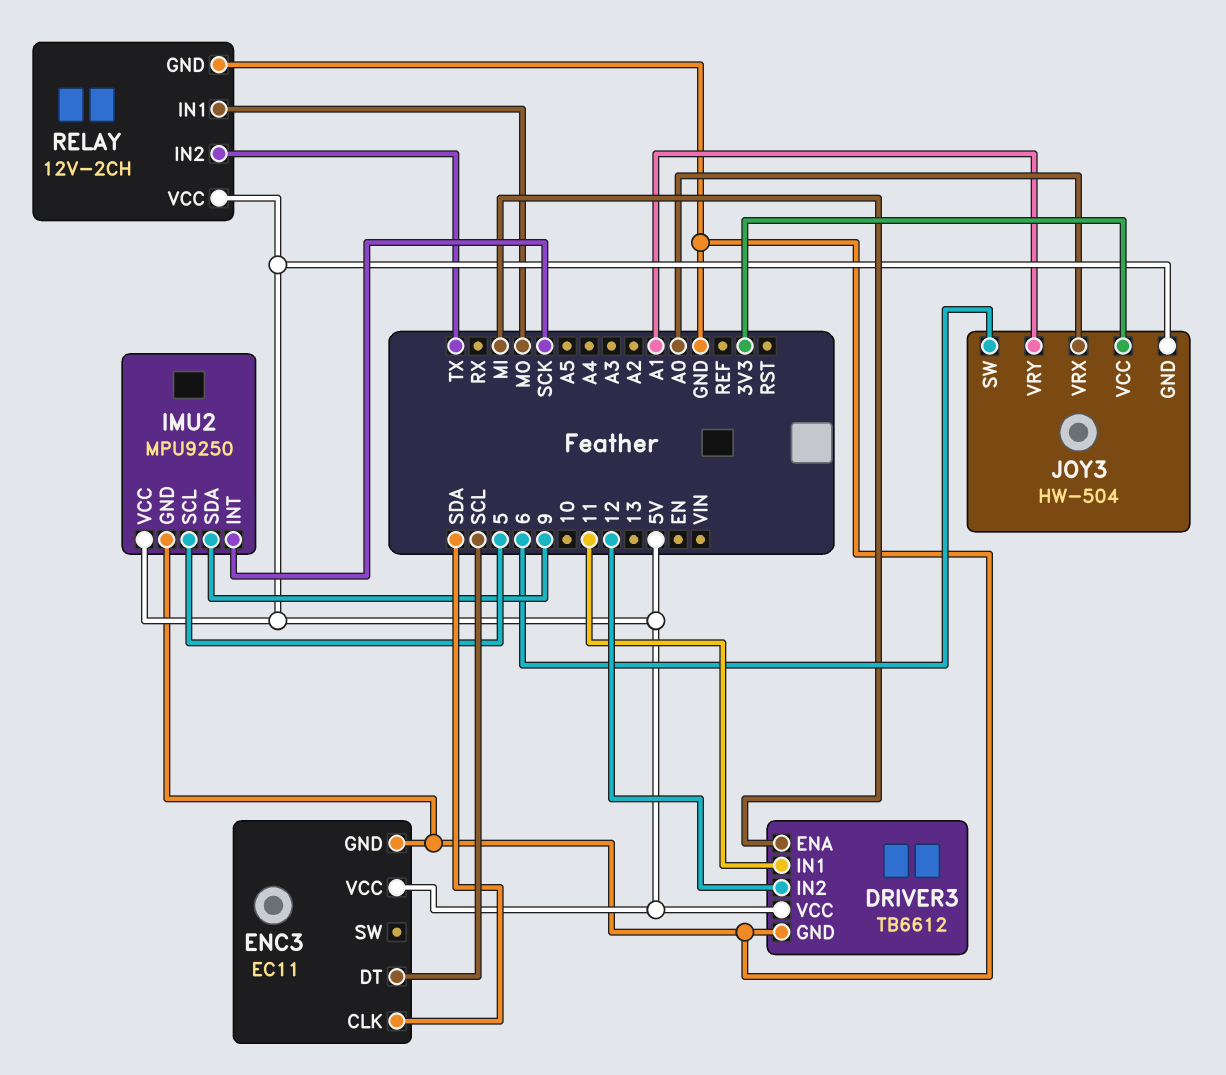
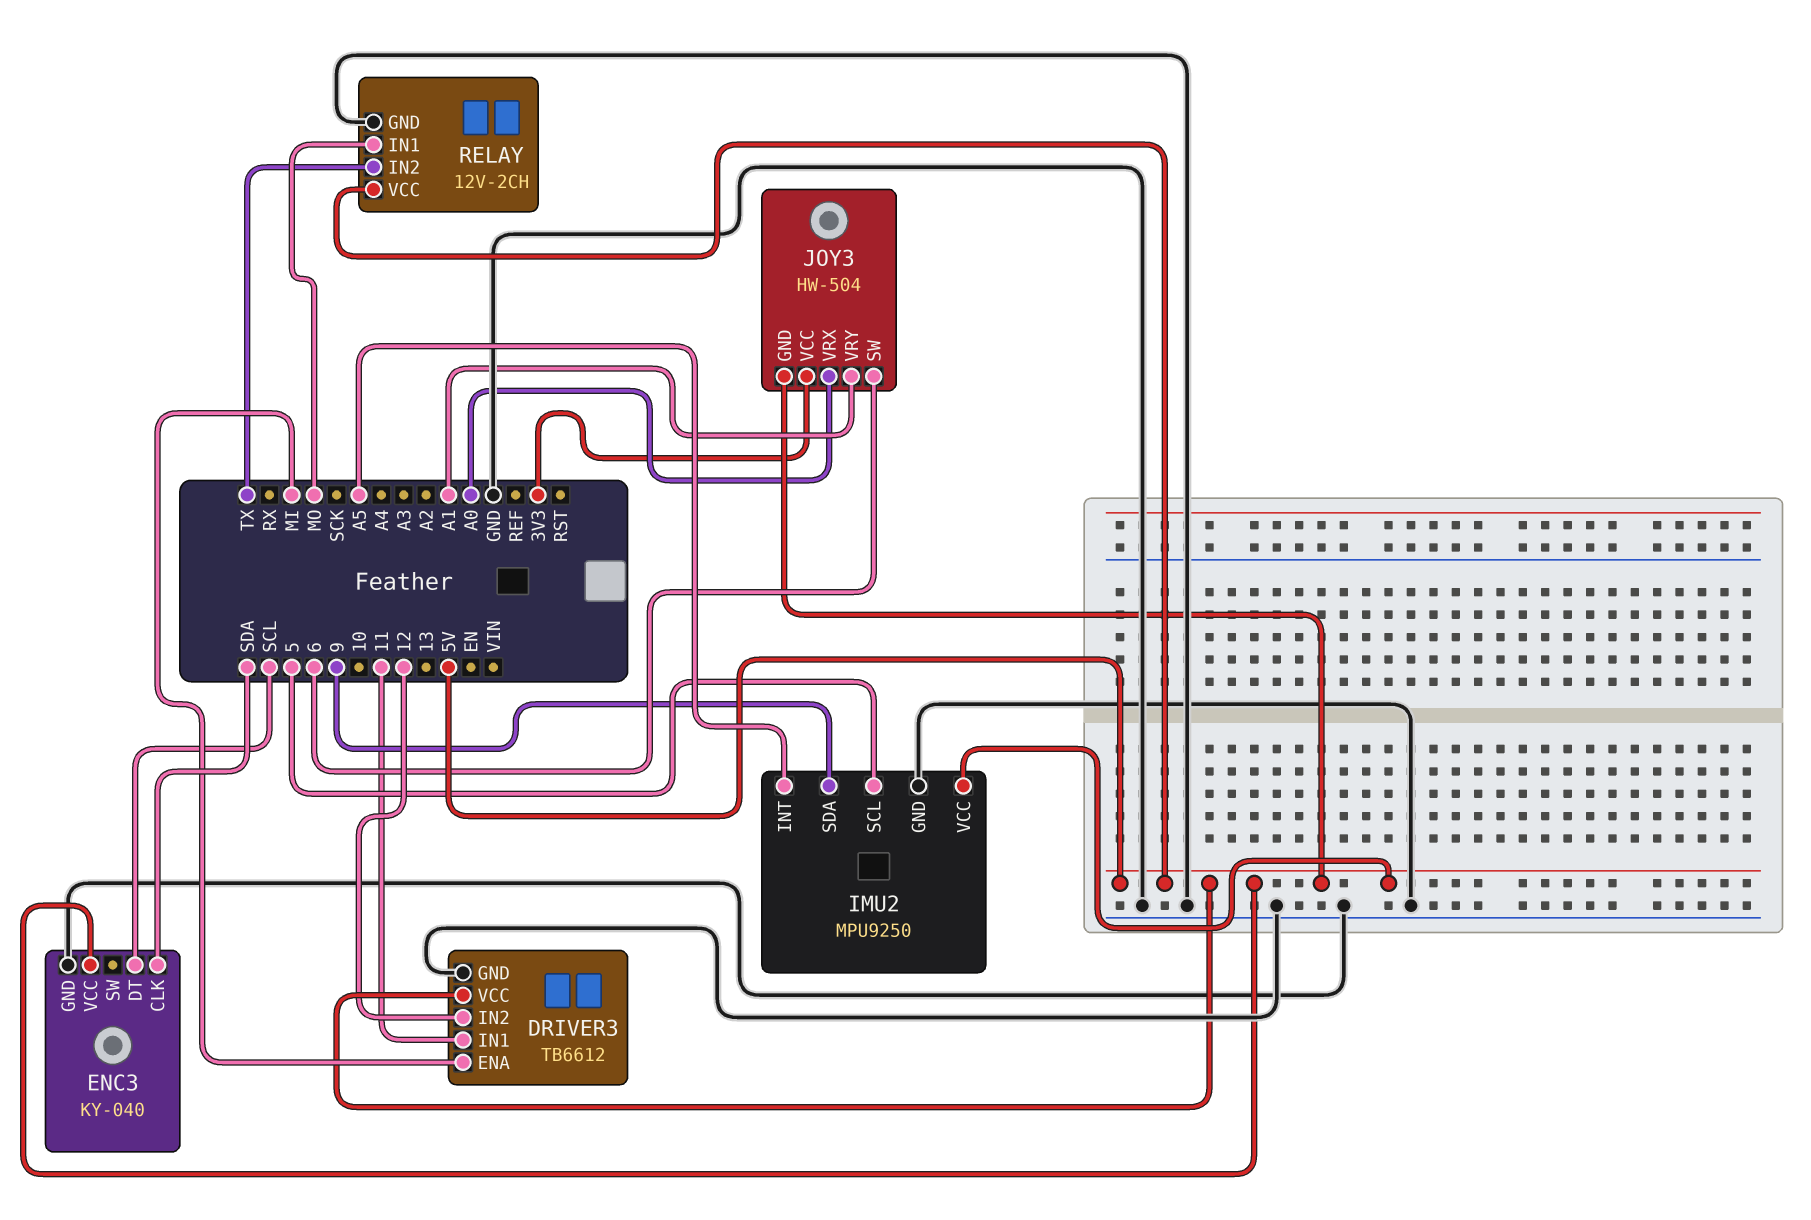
ENC3: EC11 -> KY-040
IMU2 pin INT: SCK -> A5

